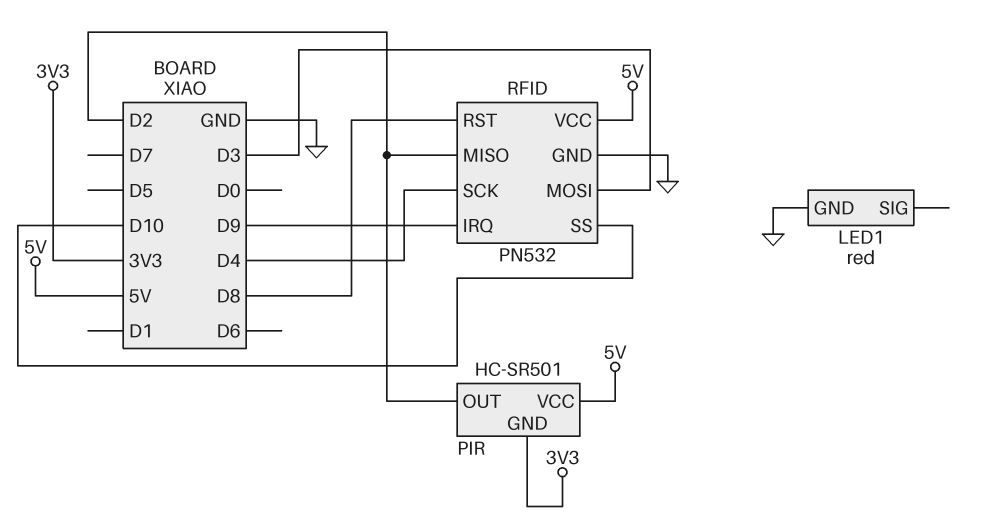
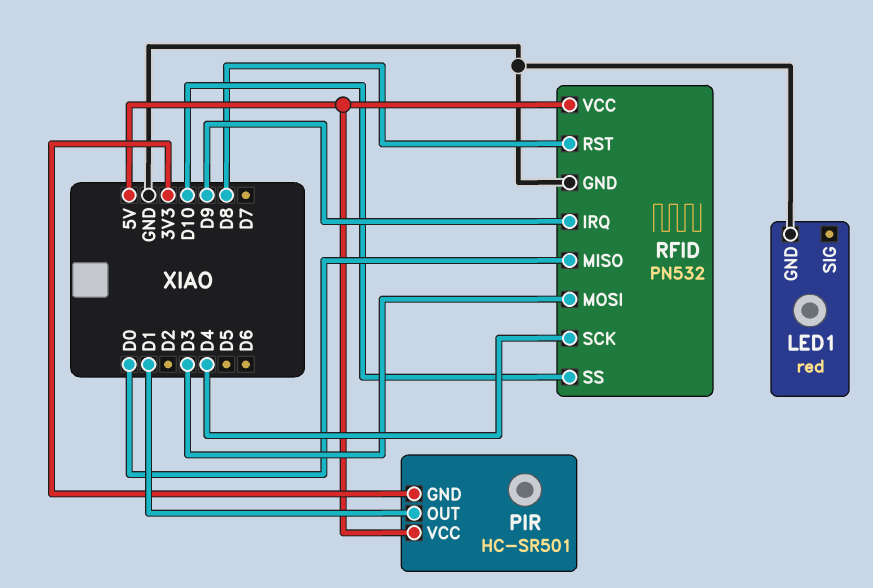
PIR pin OUT: D2 -> D1
RFID pin MISO: D2 -> D0

